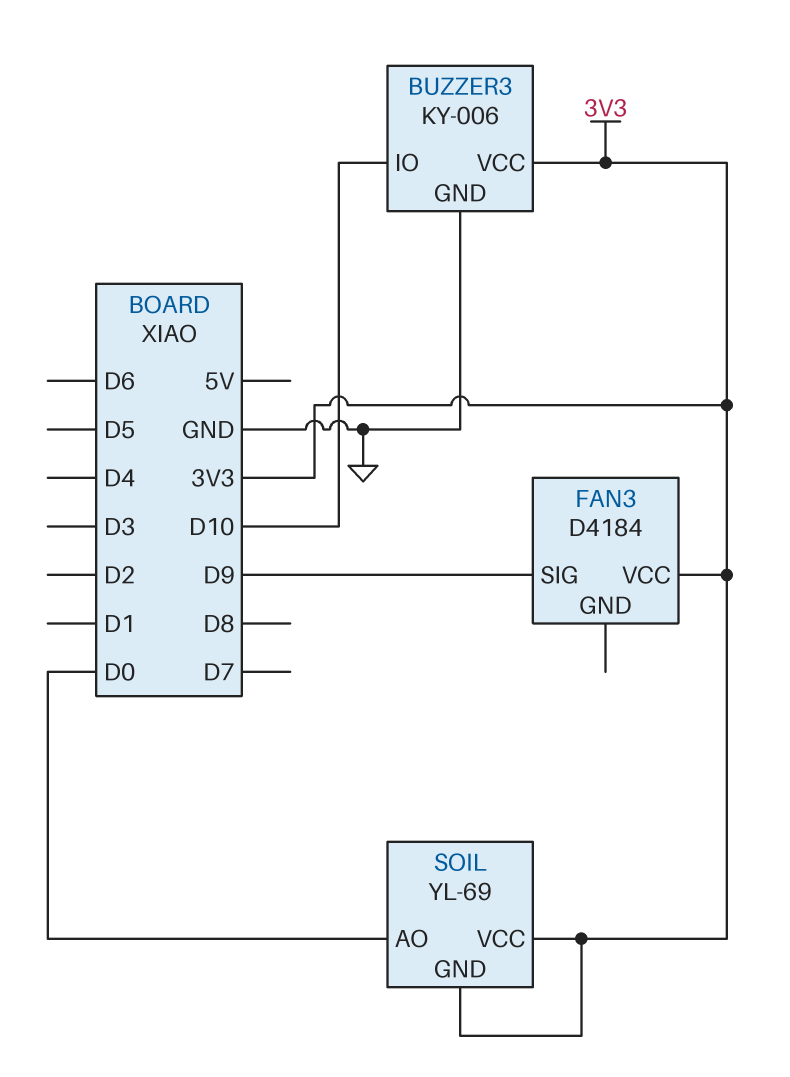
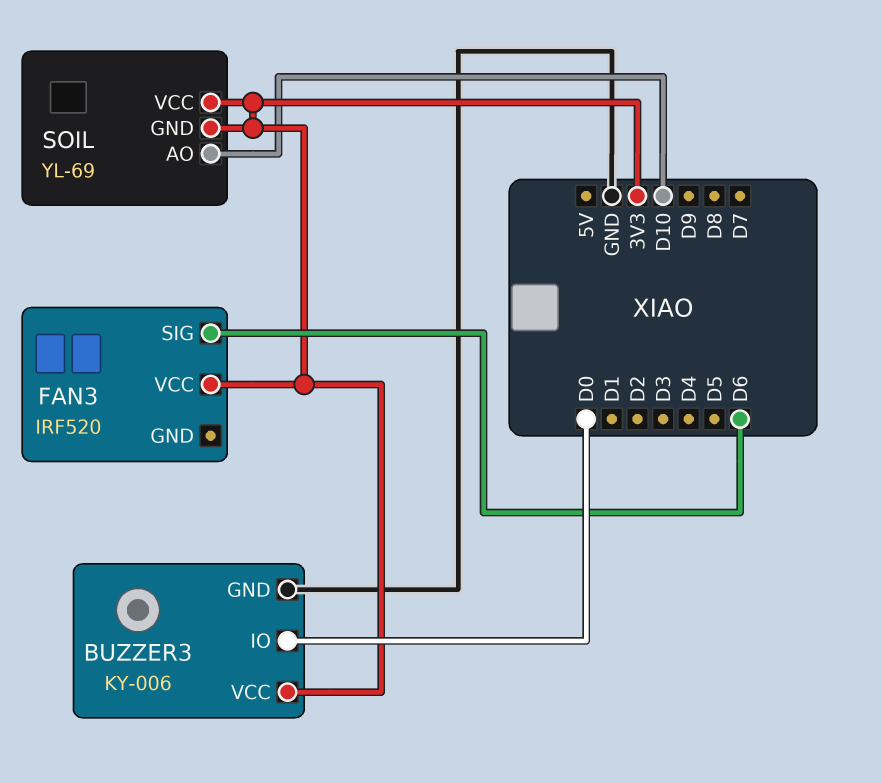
BUZZER3 pin IO: D10 -> D0
FAN3: D4184 -> IRF520
FAN3 pin SIG: D9 -> D6
SOIL pin AO: D0 -> D10

